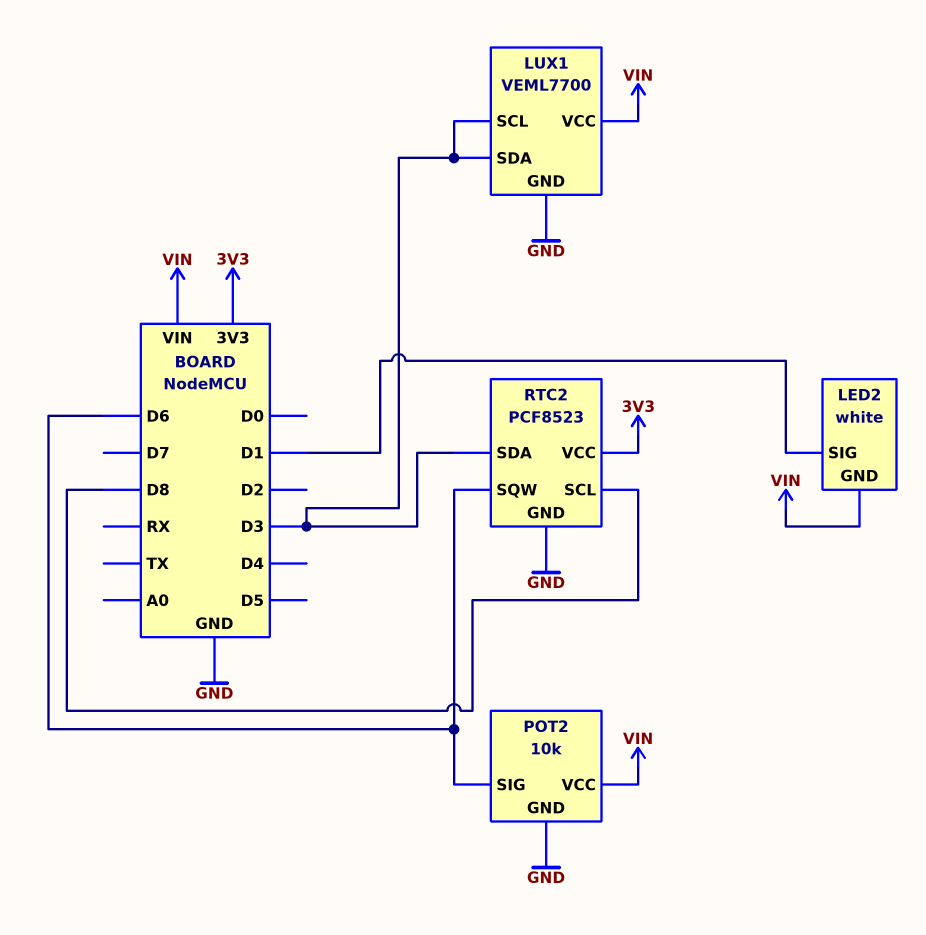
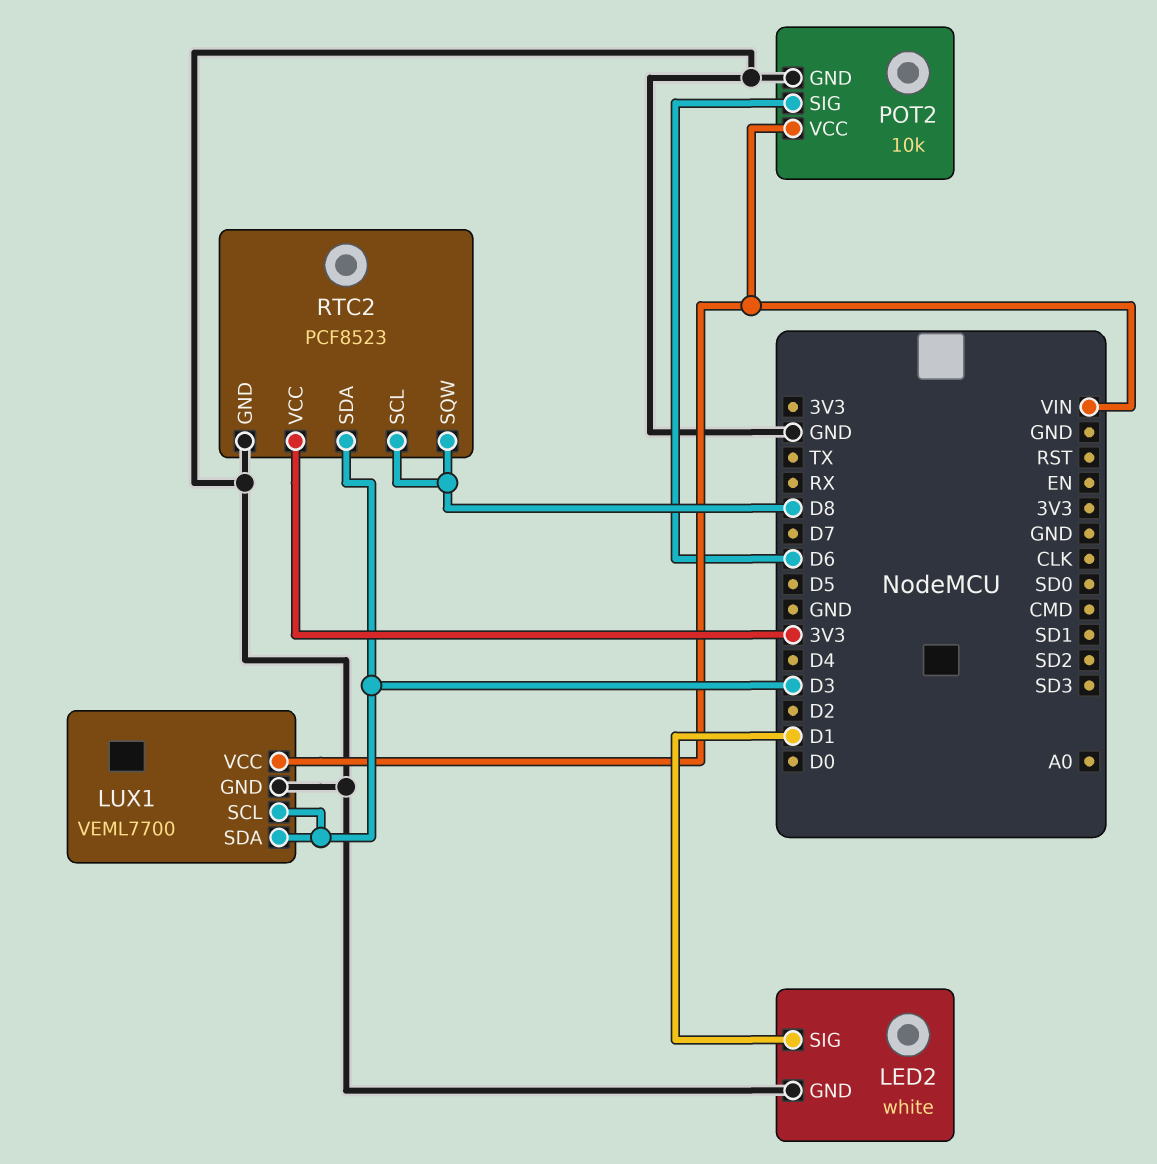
LED2 pin GND: VIN -> GND
RTC2 pin SQW: D6 -> D8

